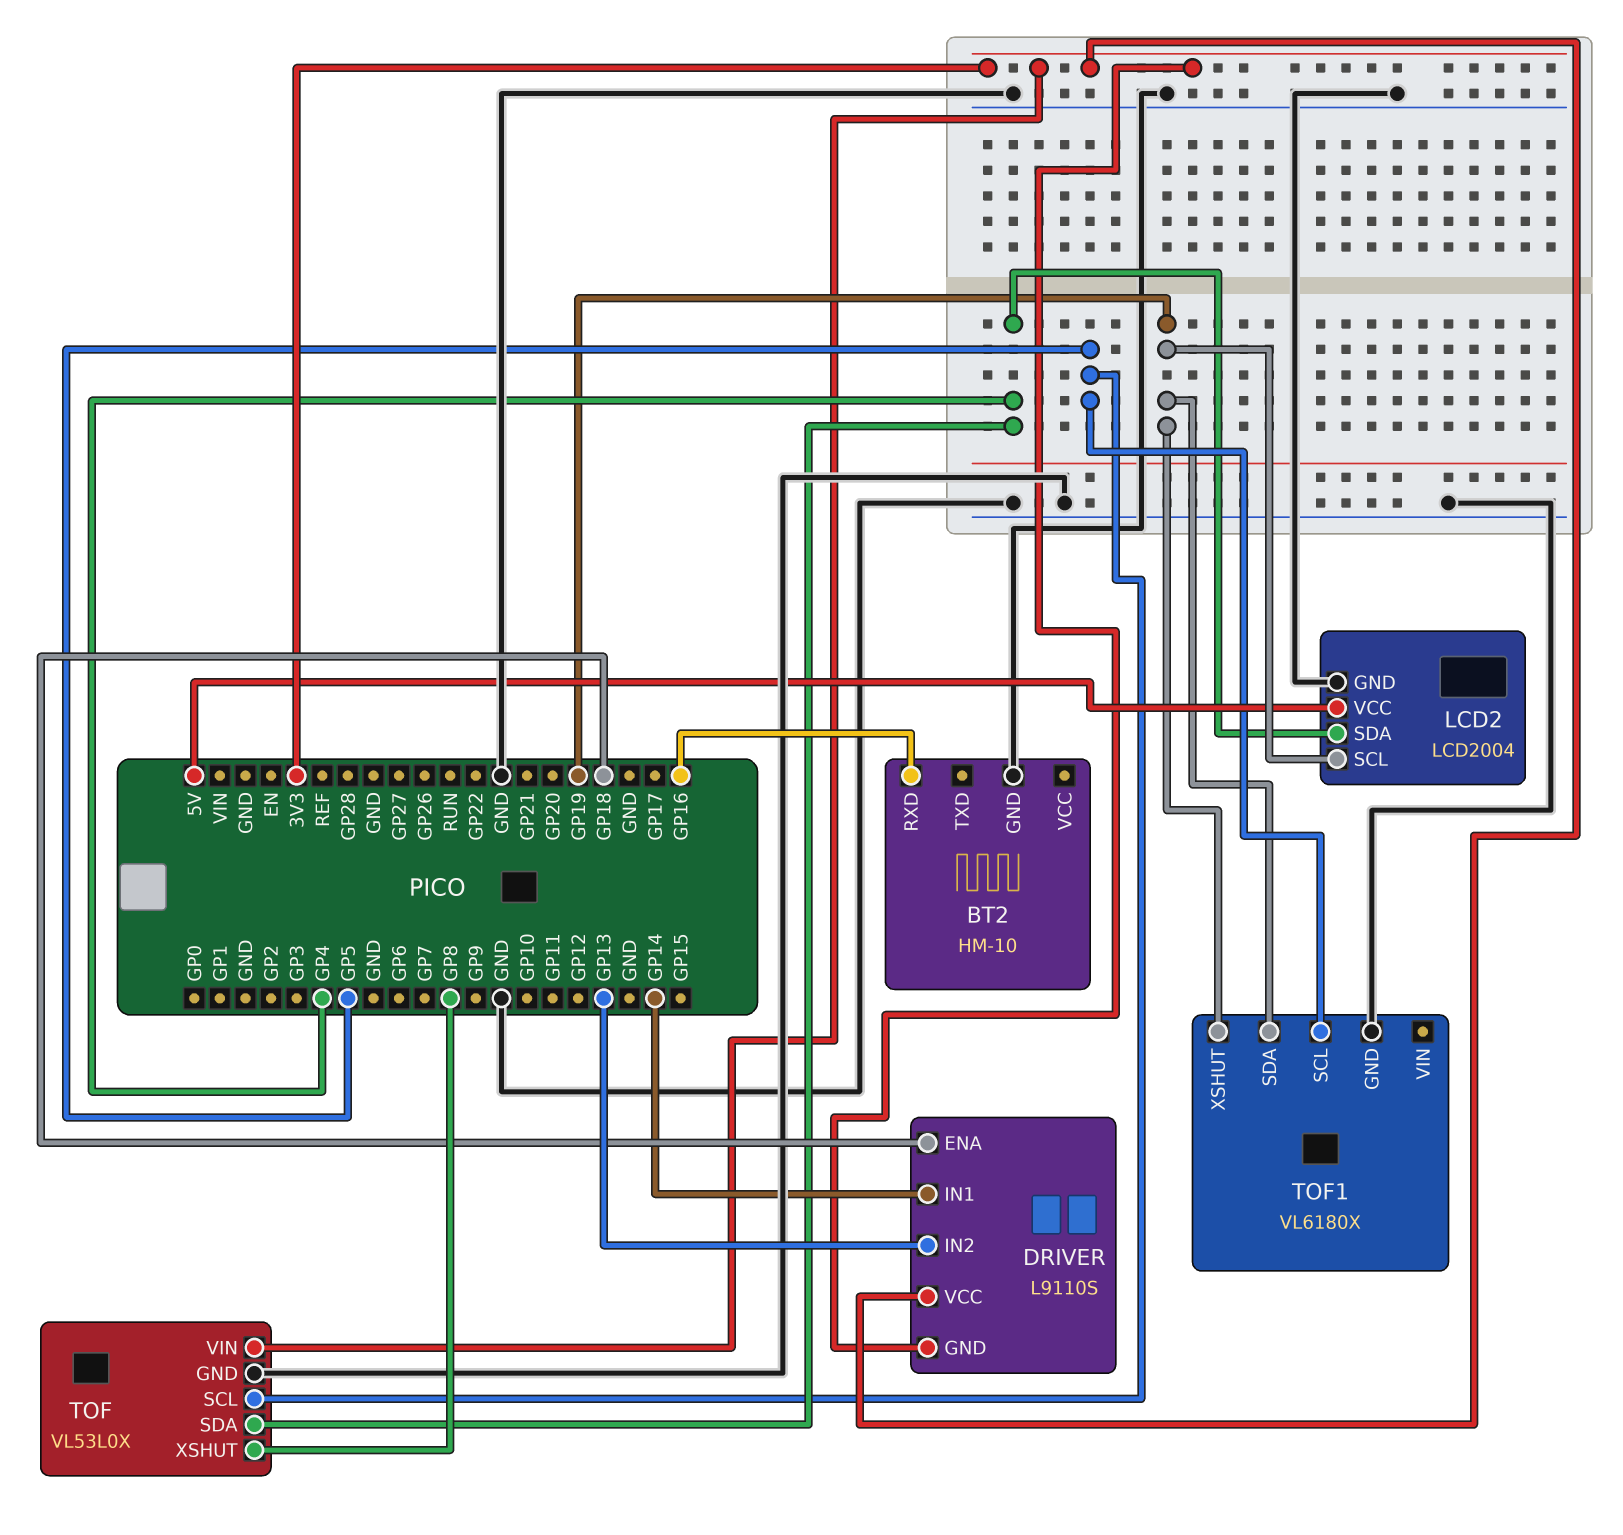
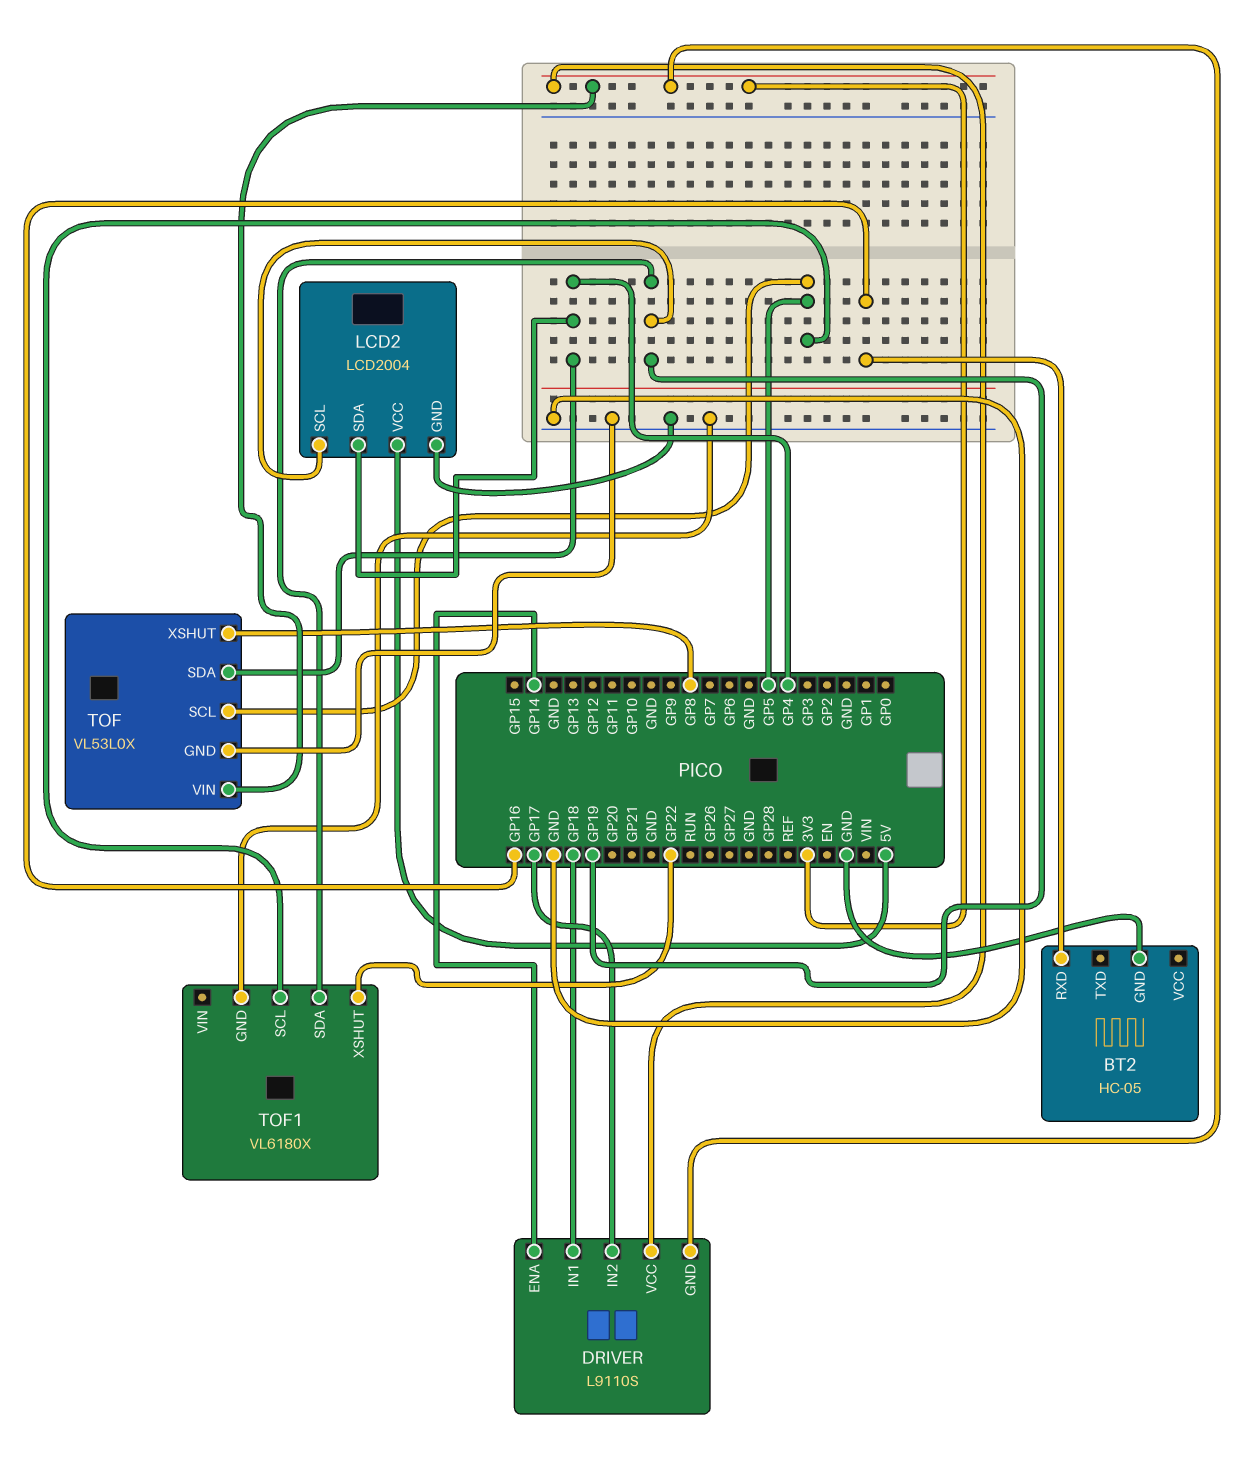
BT2: HM-10 -> HC-05
DRIVER pin ENA: GP18 -> GP14
DRIVER pin IN1: GP14 -> GP18
DRIVER pin IN2: GP13 -> GP17
TOF1 pin XSHUT: GP19 -> GP22

